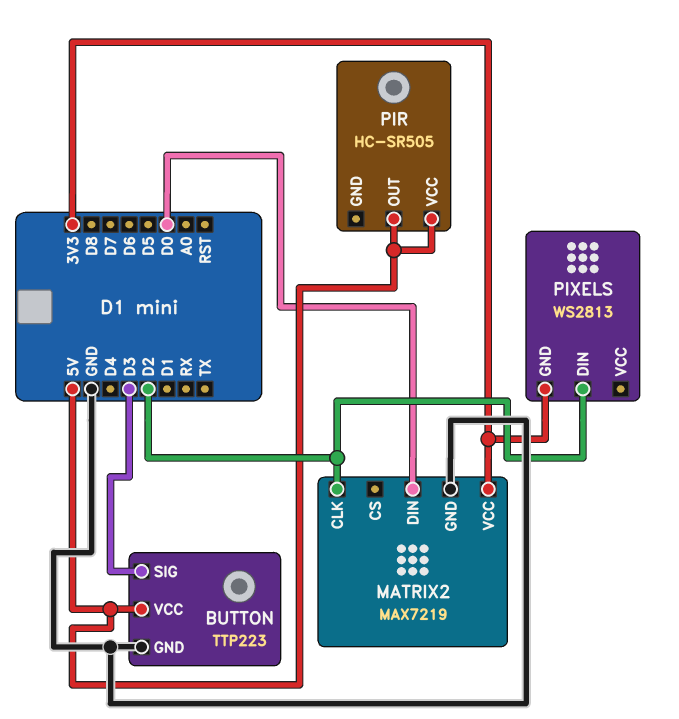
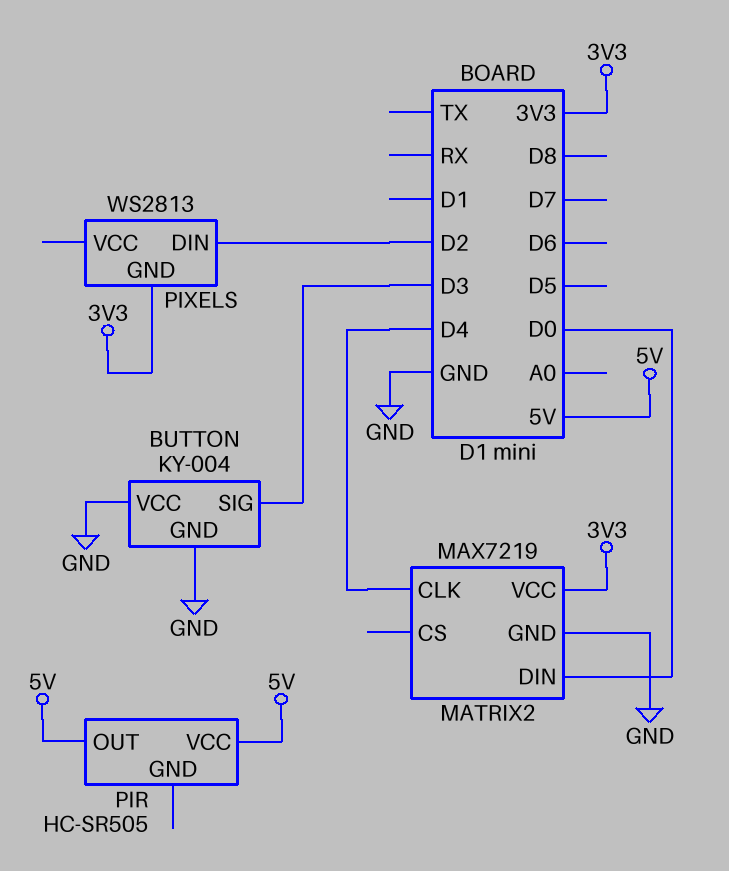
BUTTON: TTP223 -> KY-004
BUTTON pin VCC: 5V -> GND
MATRIX2 pin CLK: D2 -> D4

